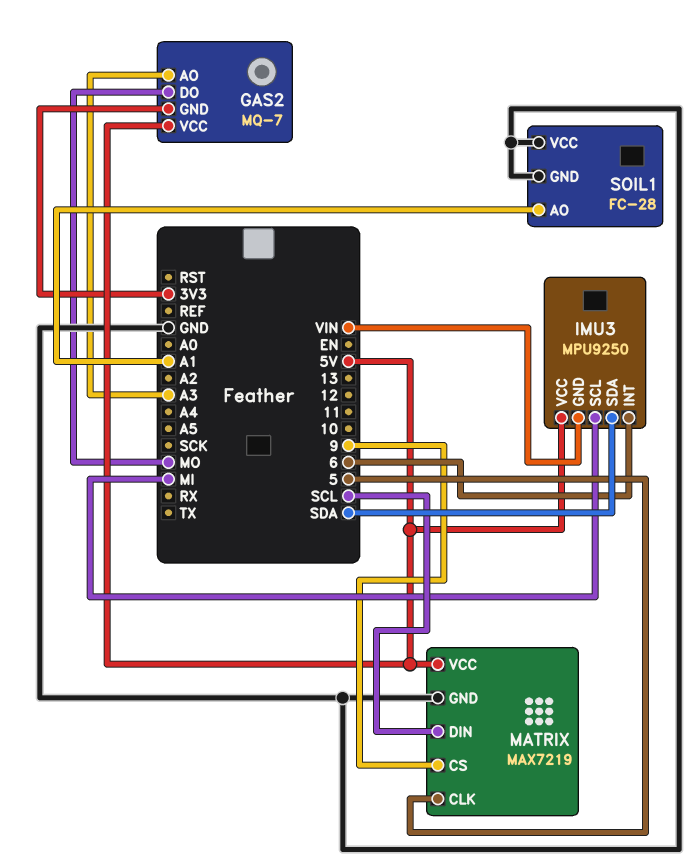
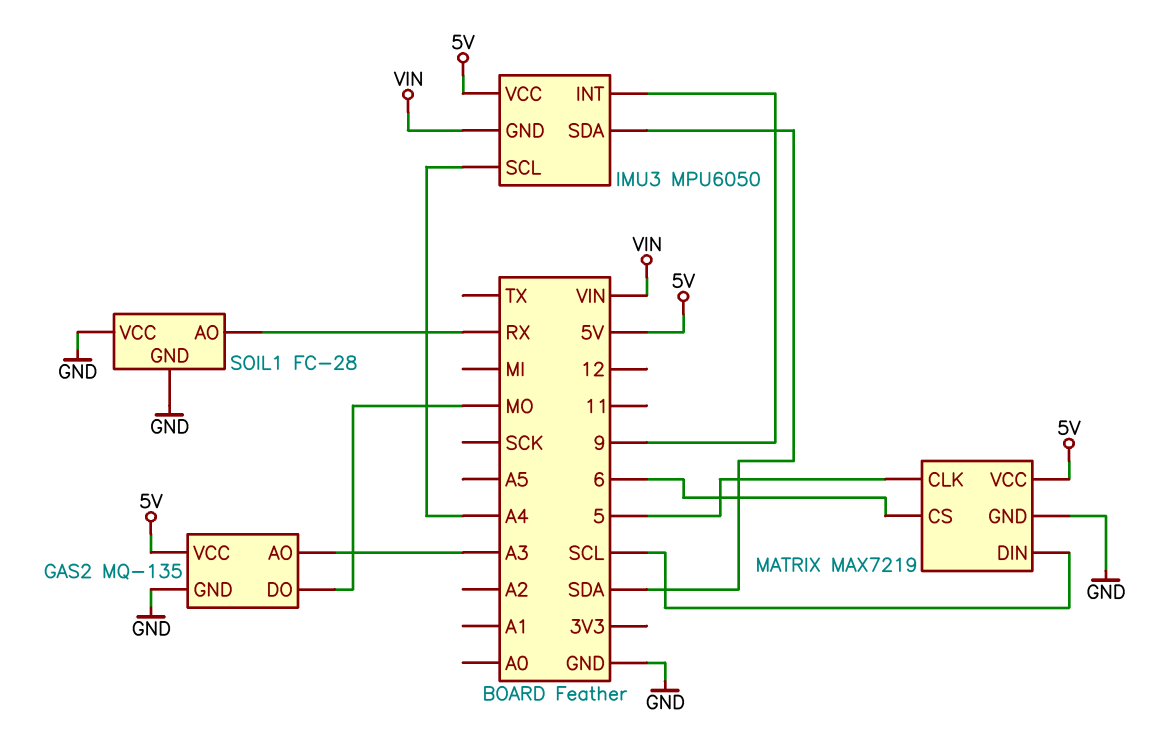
GAS2: MQ-7 -> MQ-135
GAS2 pin GND: 3V3 -> GND
IMU3: MPU9250 -> MPU6050
IMU3 pin INT: 6 -> 9
IMU3 pin SCL: MI -> A4
MATRIX pin CS: 9 -> 6
SOIL1 pin AO: A1 -> RX

